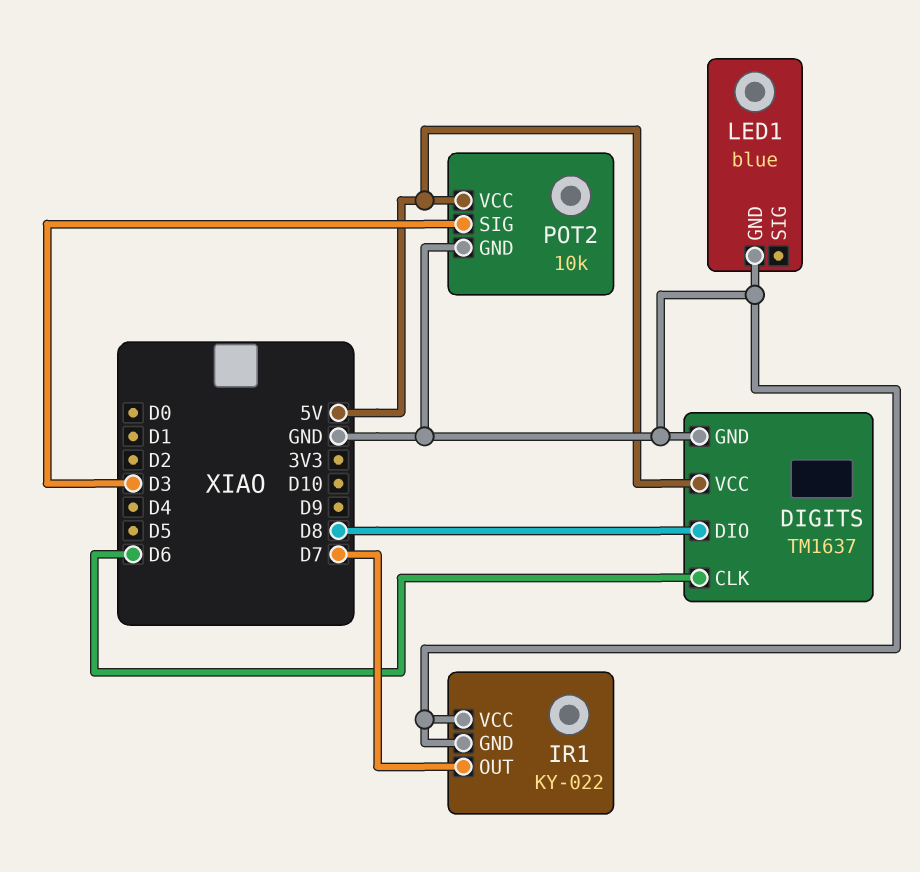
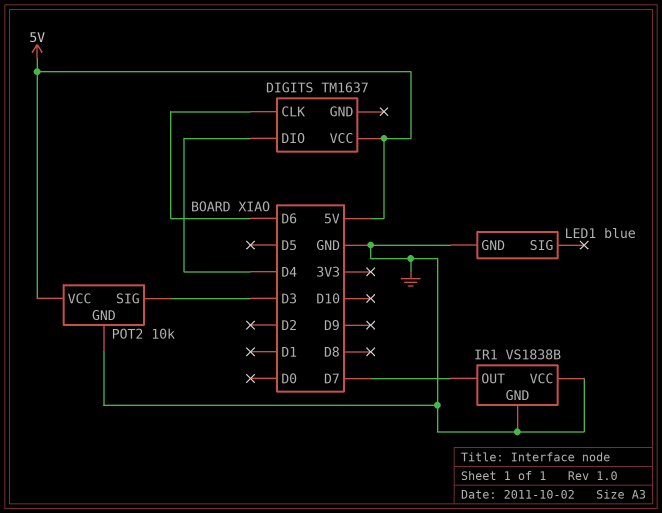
DIGITS pin DIO: D8 -> D4
DIGITS pin GND: GND -> none
IR1: KY-022 -> VS1838B

